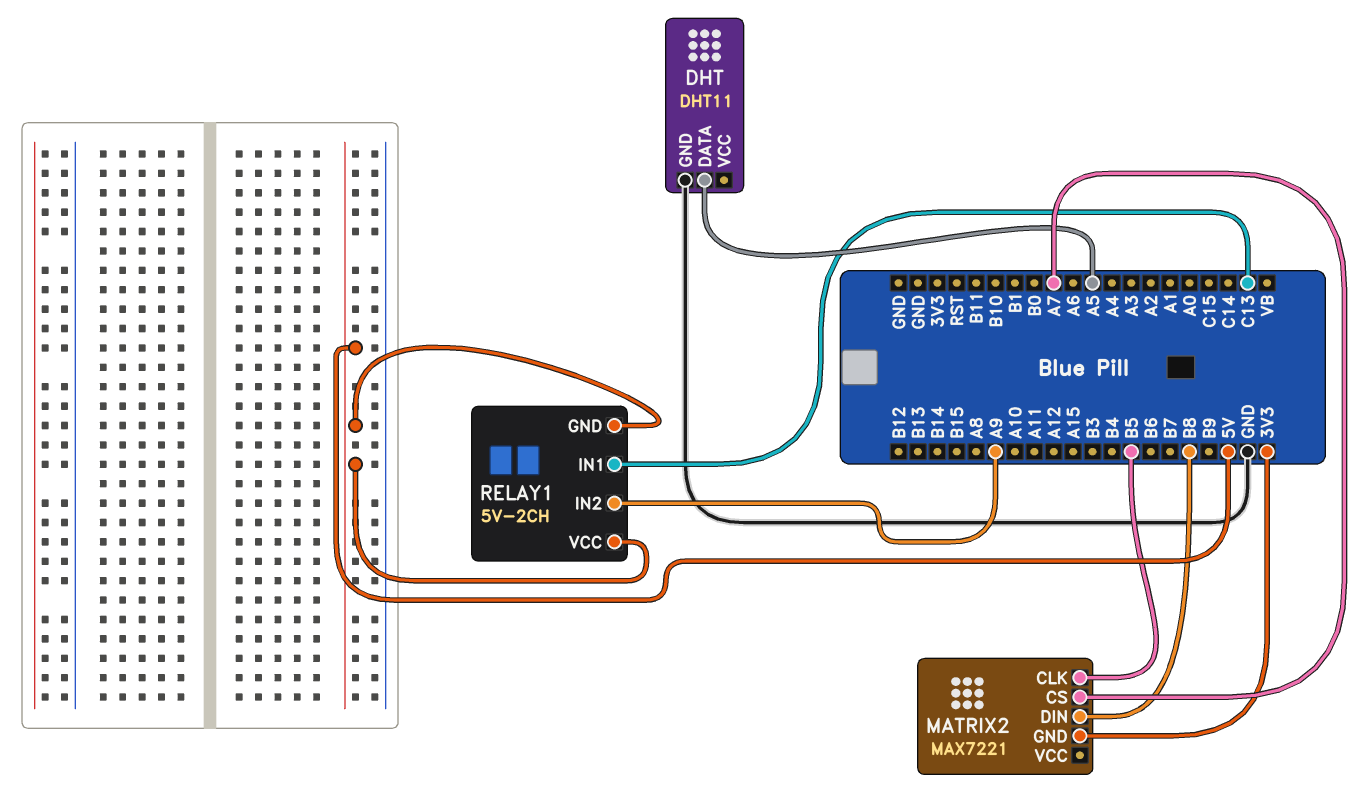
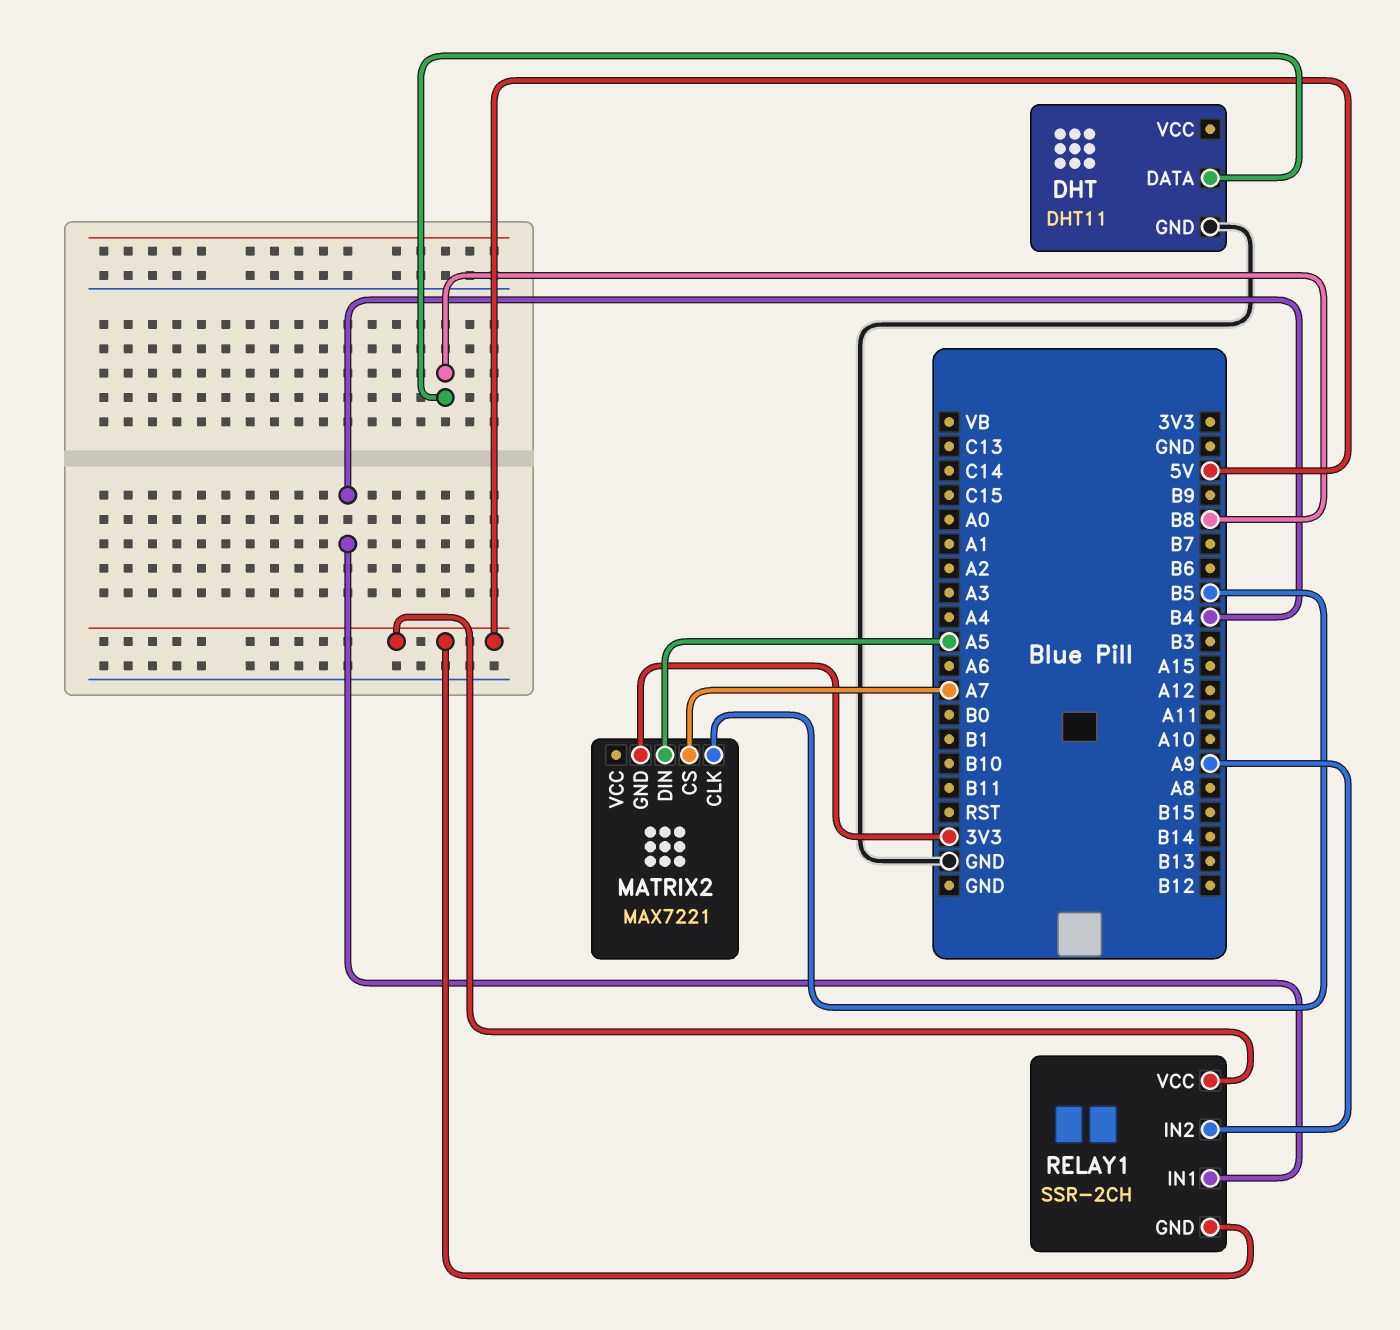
DHT pin DATA: A5 -> B8
MATRIX2 pin DIN: B8 -> A5
RELAY1: 5V-2CH -> SSR-2CH
RELAY1 pin IN1: C13 -> B4

